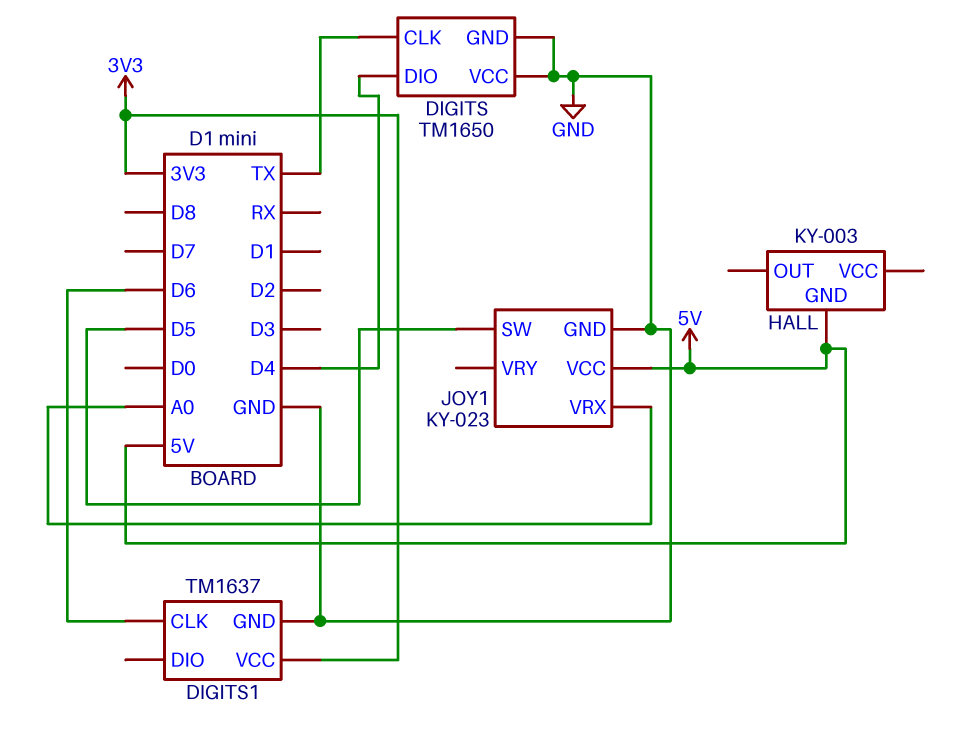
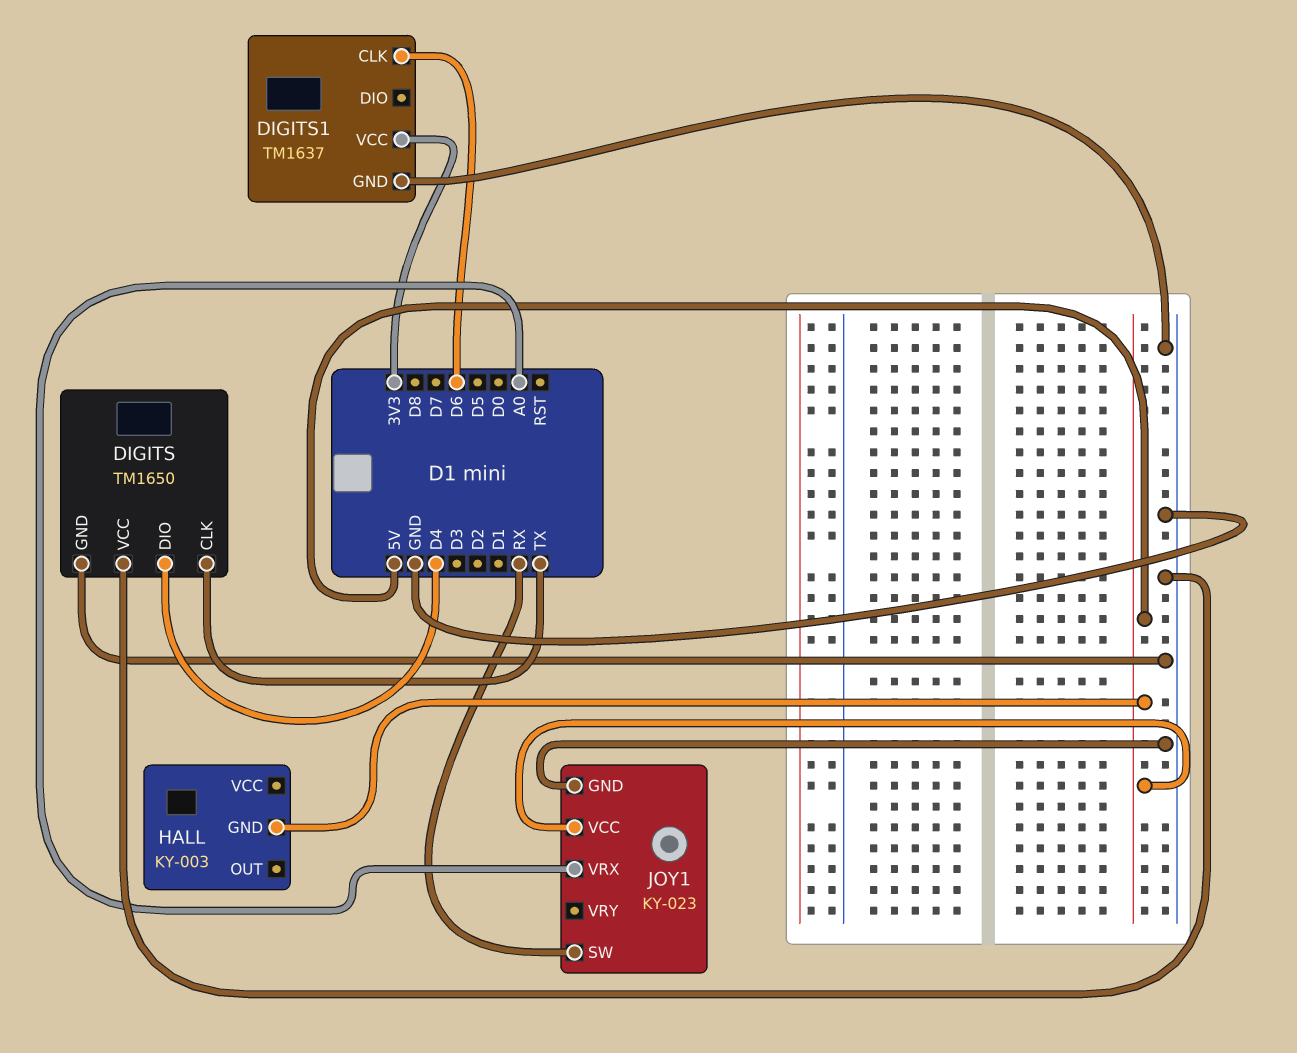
JOY1 pin SW: D5 -> RX

